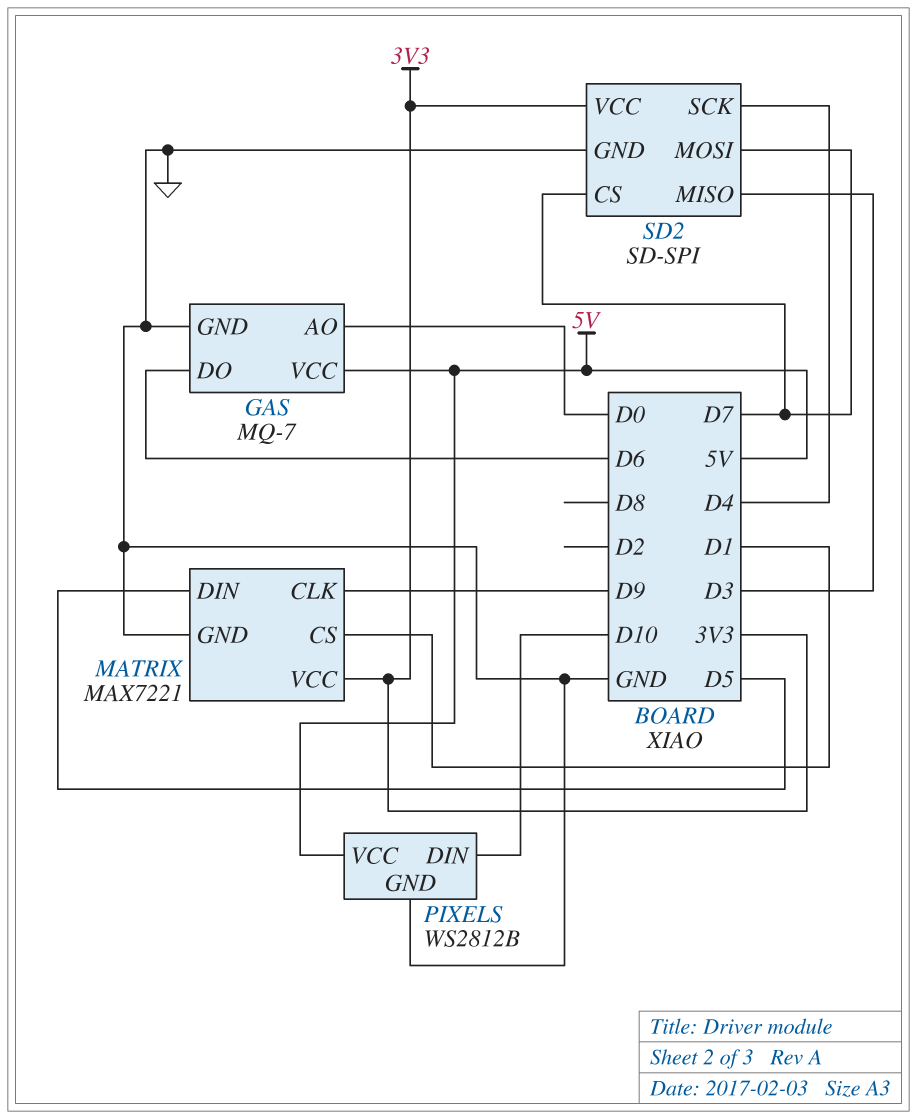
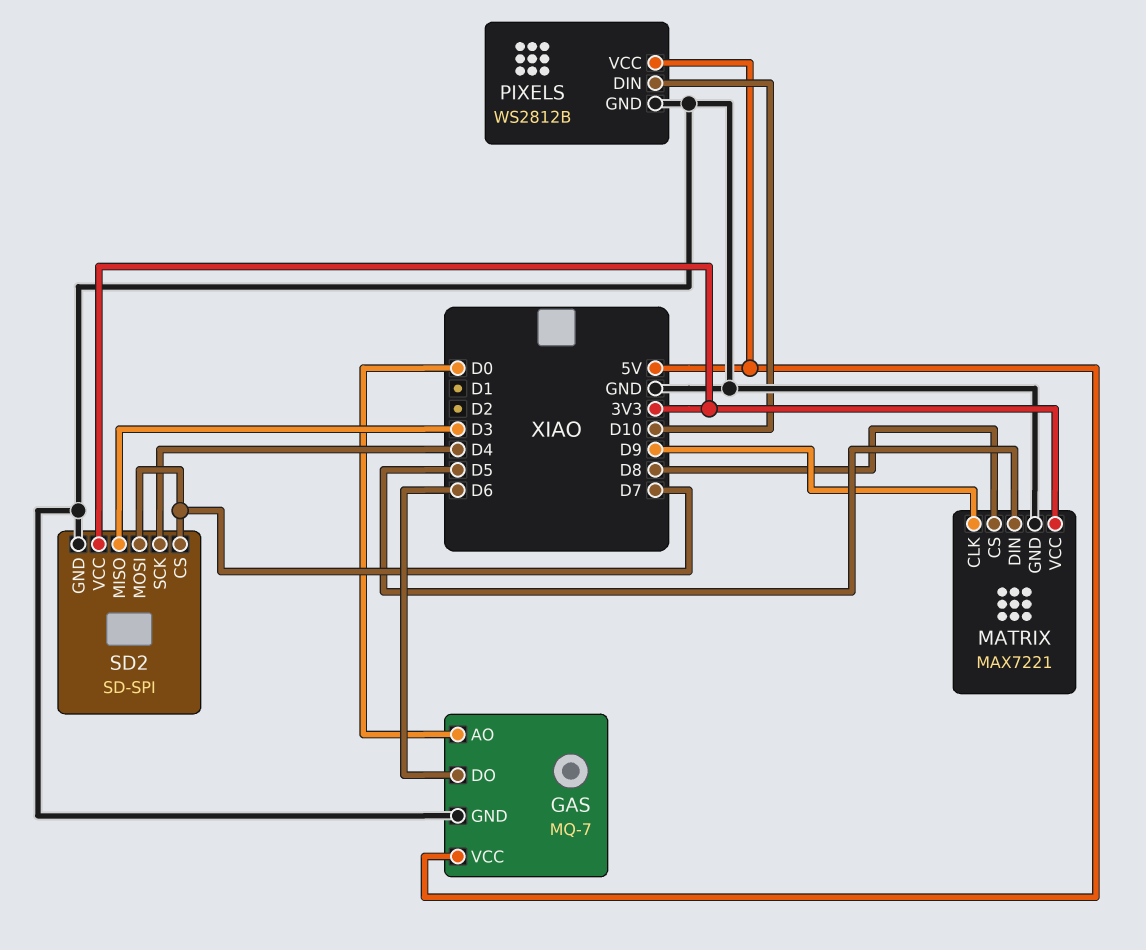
MATRIX pin CS: D1 -> D8

